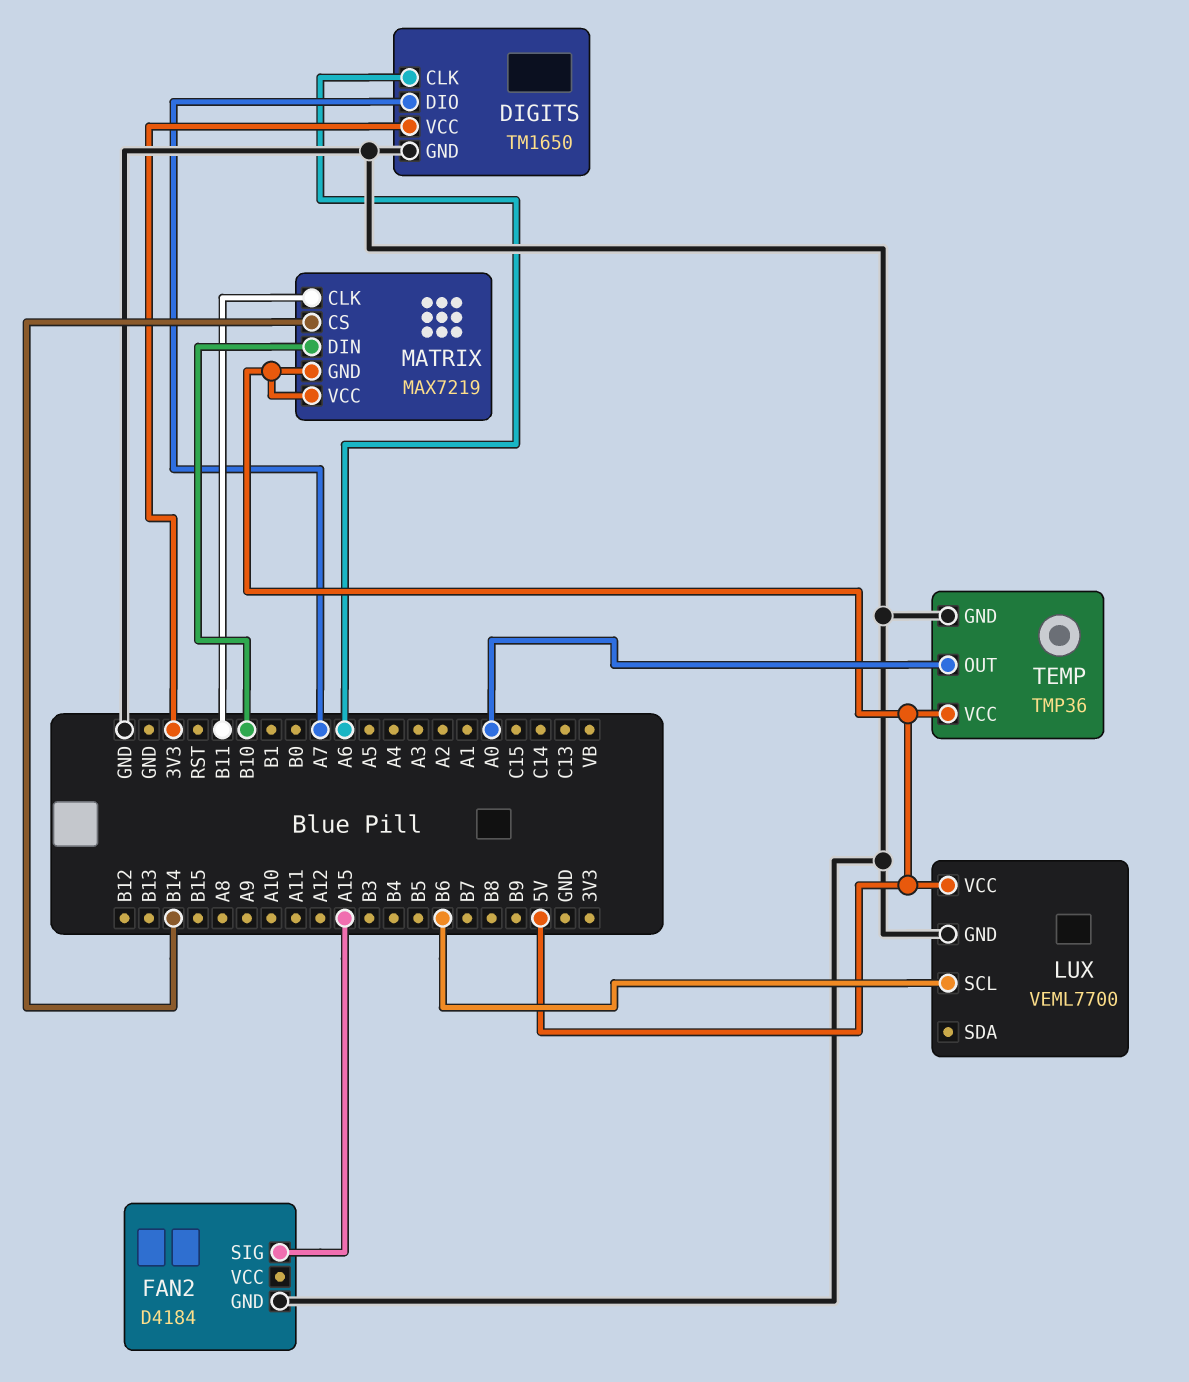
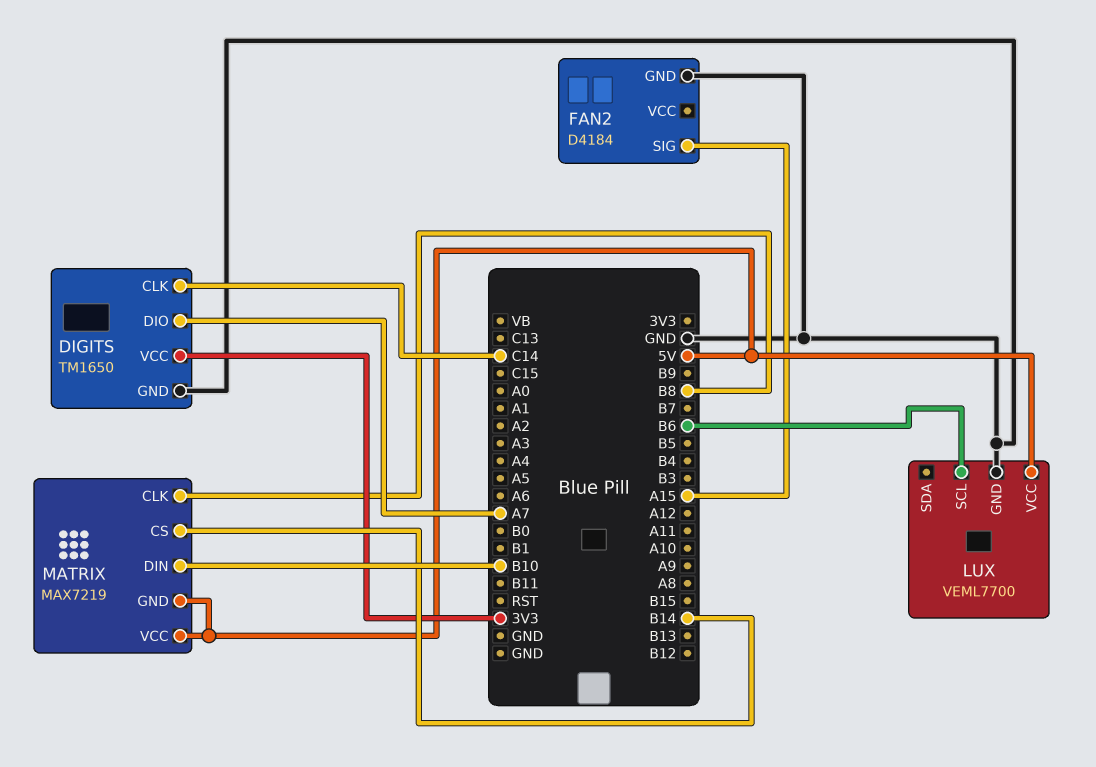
DIGITS pin CLK: A6 -> C14
MATRIX pin CLK: B11 -> B8
TEMP: TMP36 -> none
TEMP pin GND: GND -> none
TEMP pin OUT: A0 -> none
TEMP pin VCC: 5V -> none

